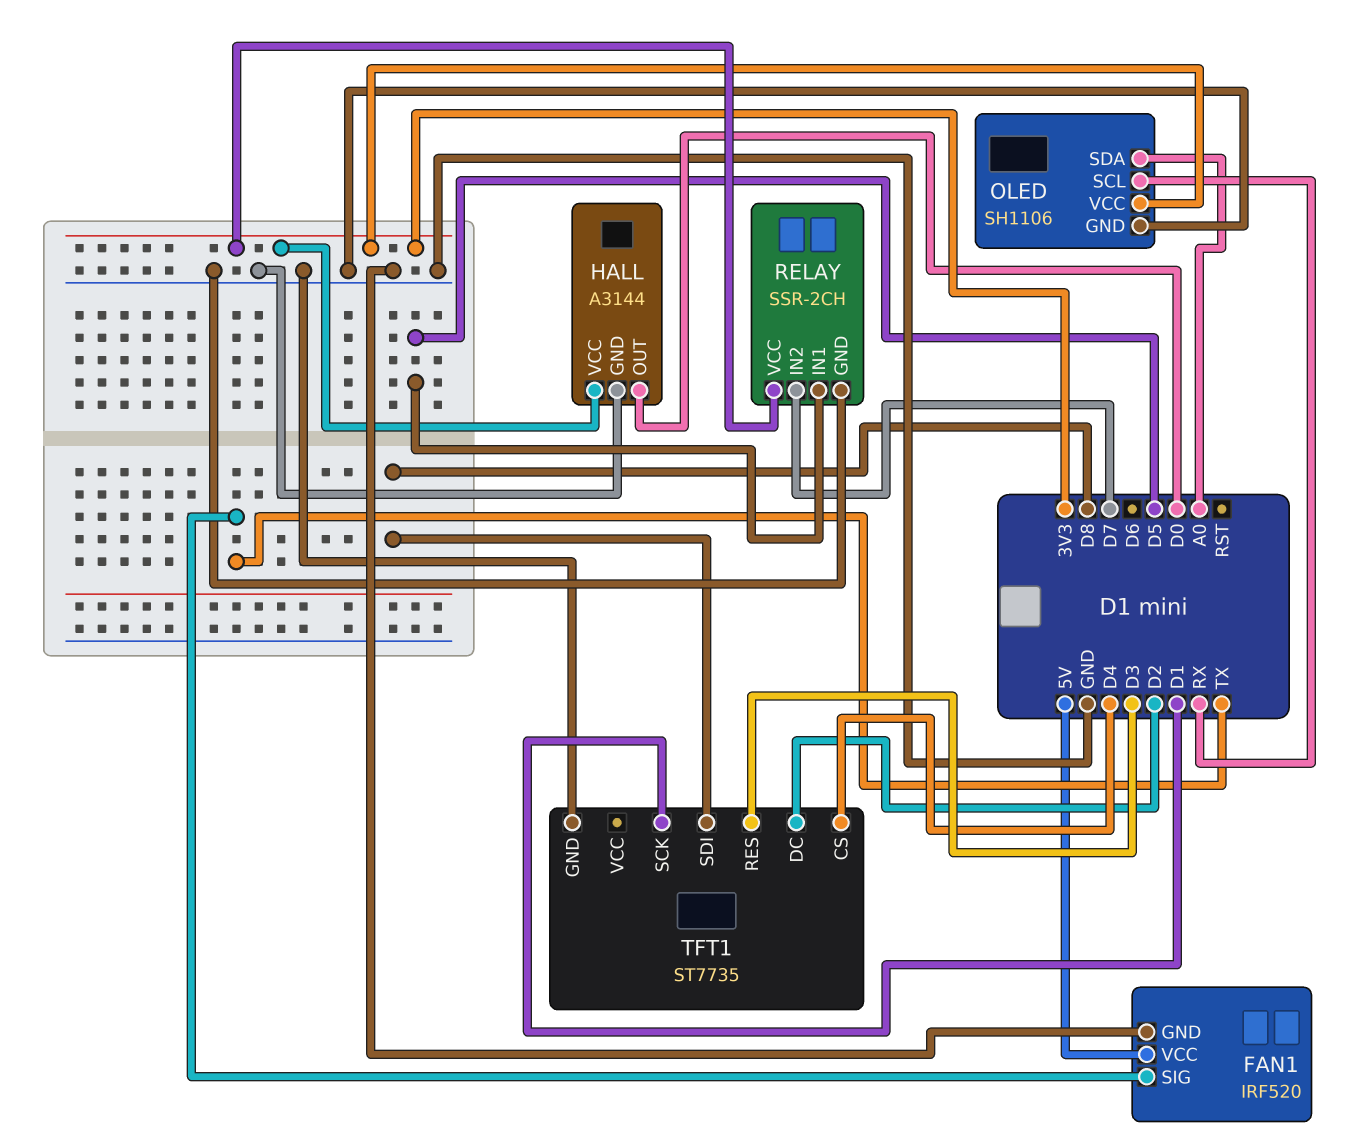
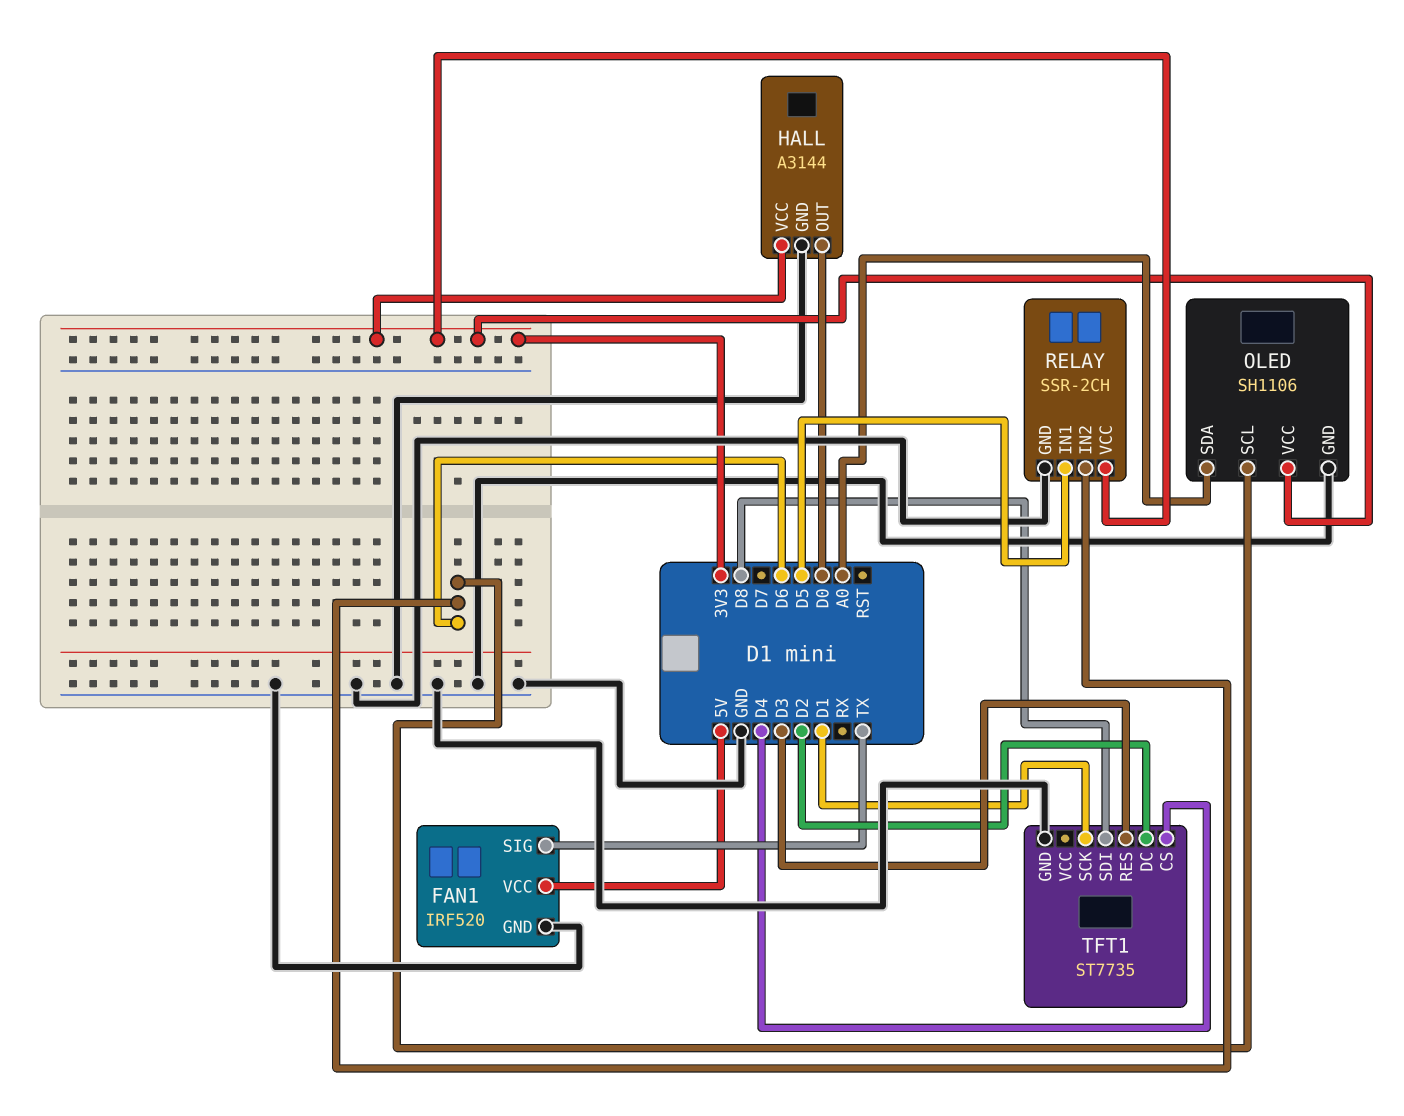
OLED pin SCL: RX -> D6
RELAY pin IN2: D7 -> D6

